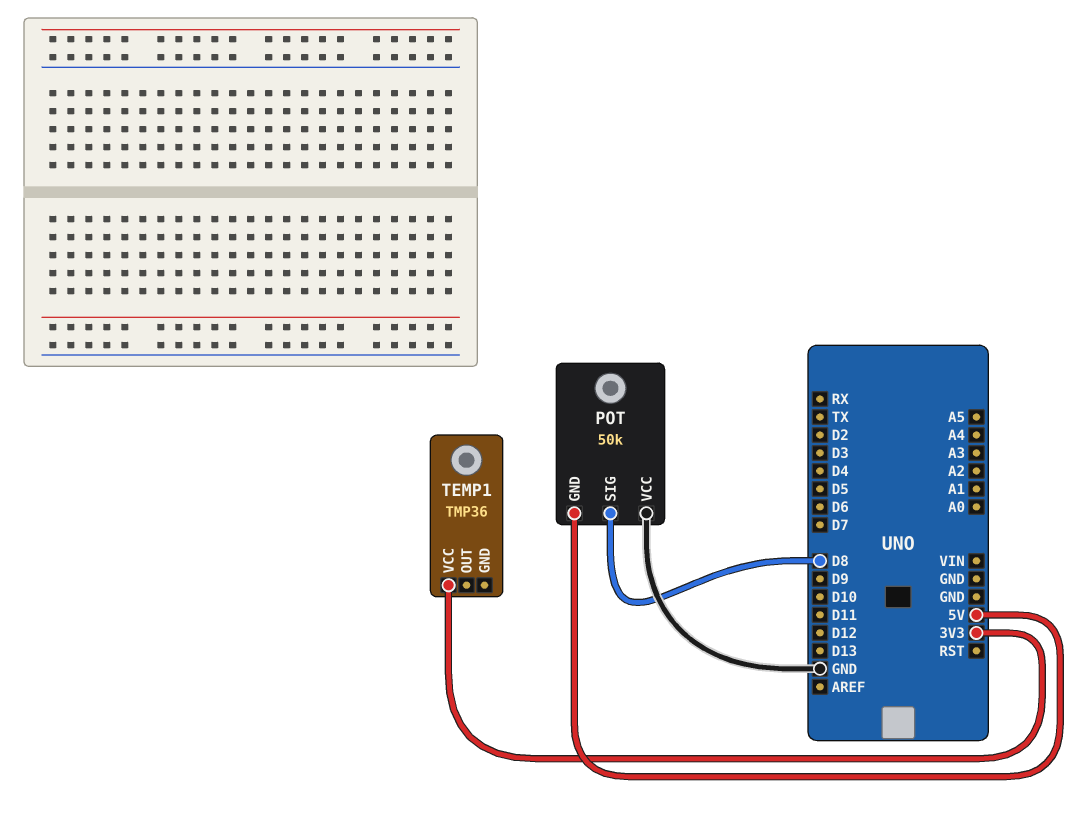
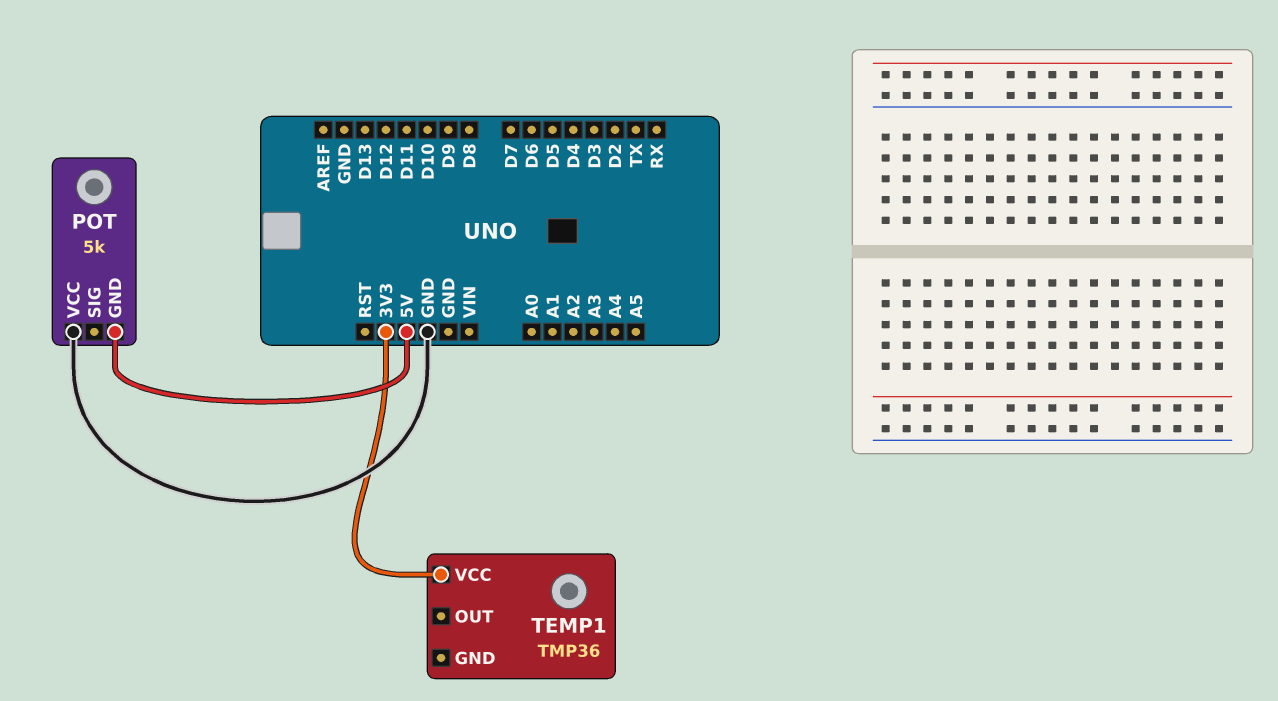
POT: 50k -> 5k
POT pin SIG: D8 -> none

